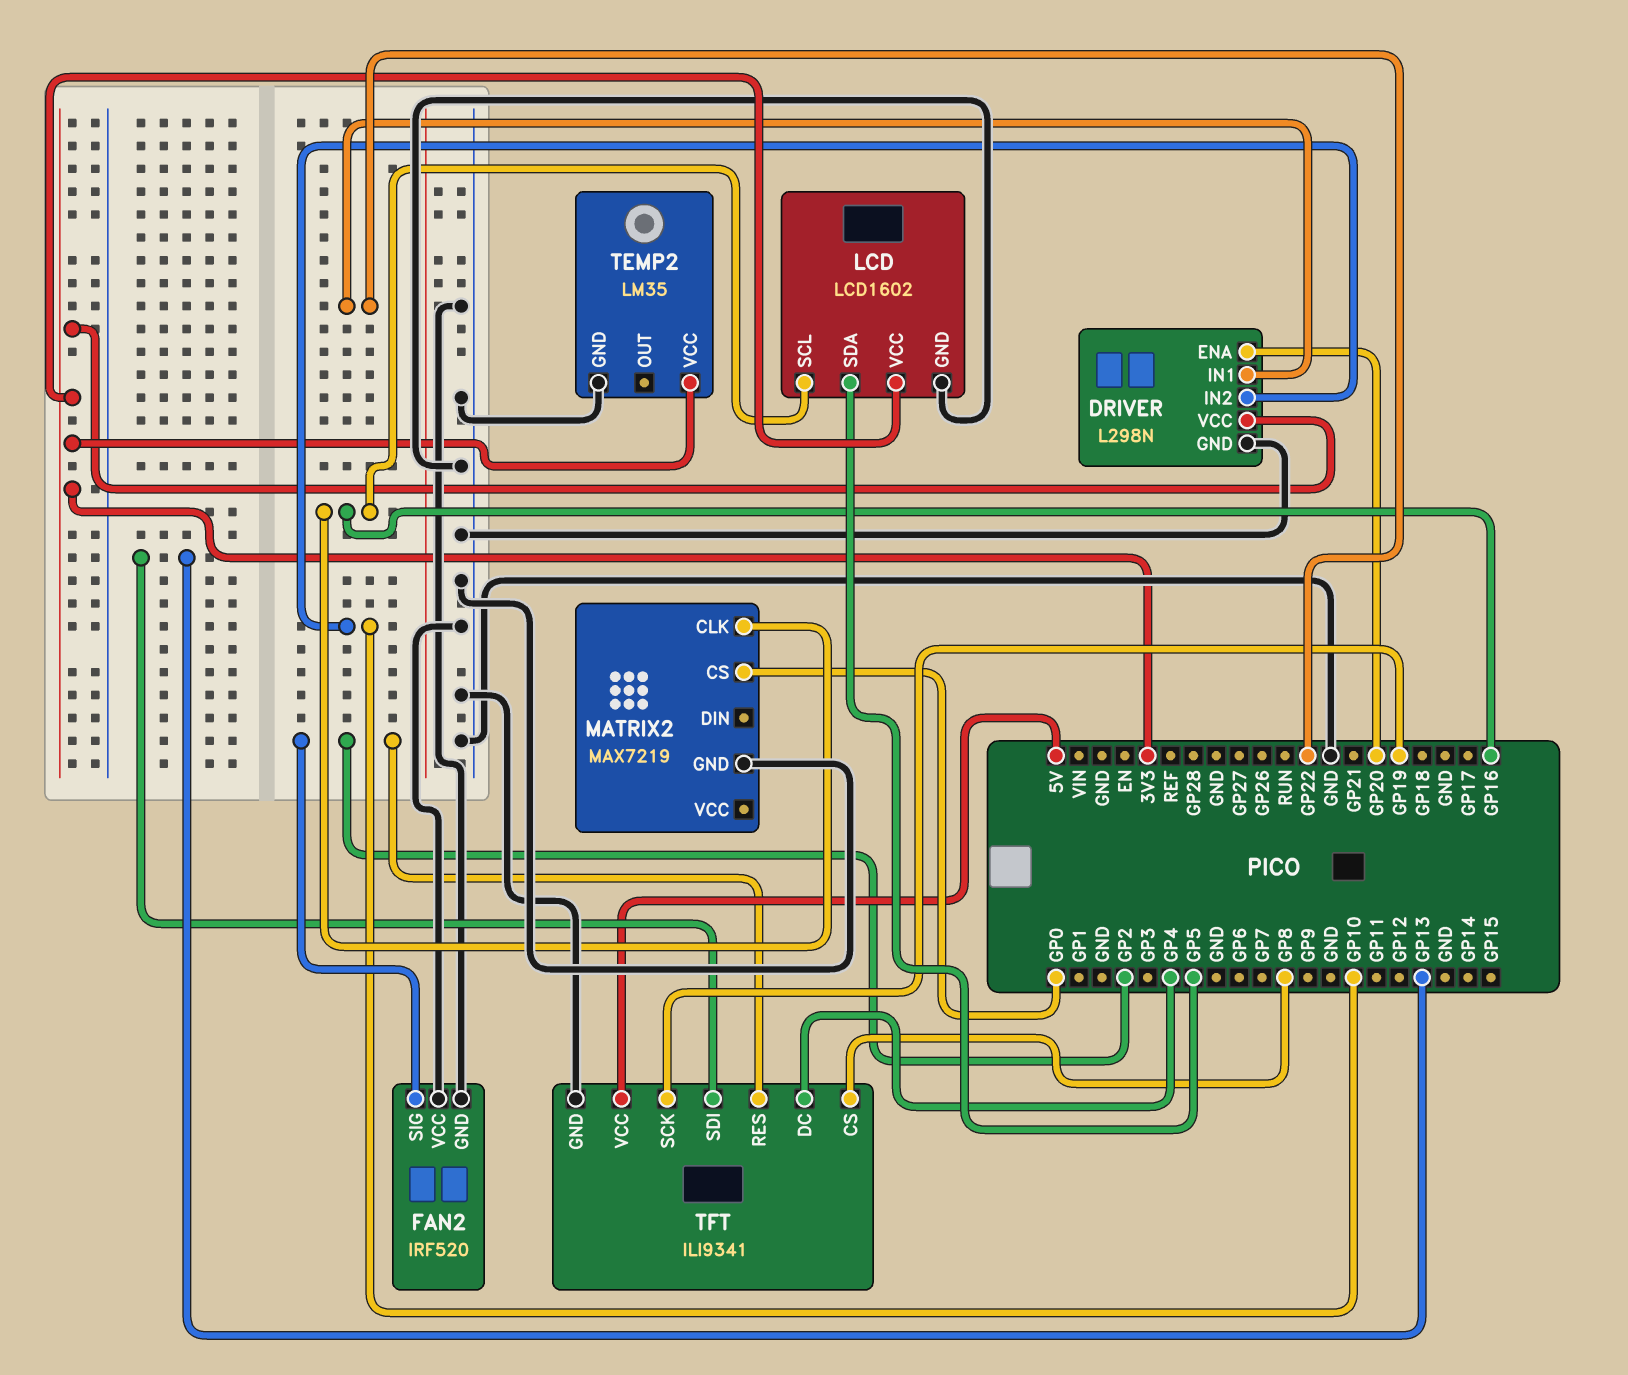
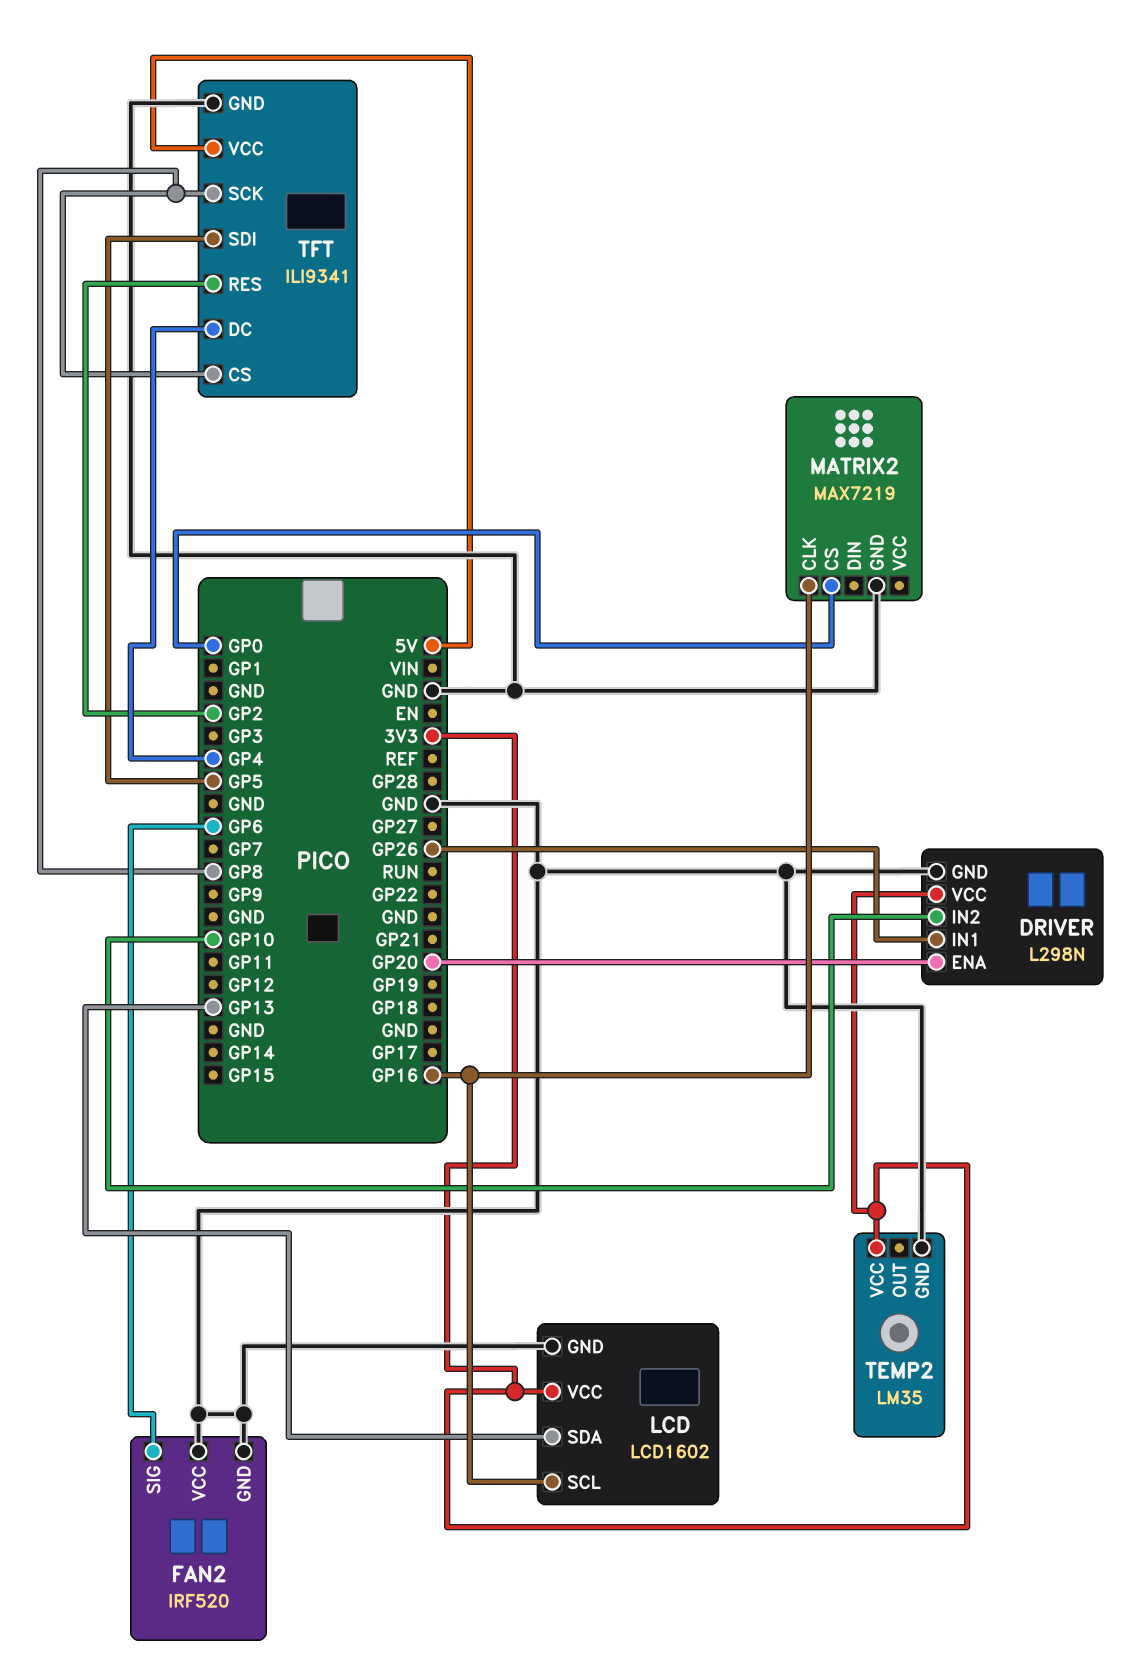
DRIVER pin IN1: GP22 -> GP26
FAN2 pin SIG: GP2 -> GP6
LCD pin SDA: GP5 -> GP13
TFT pin SCK: GP19 -> GP8
TFT pin SDI: GP13 -> GP5

